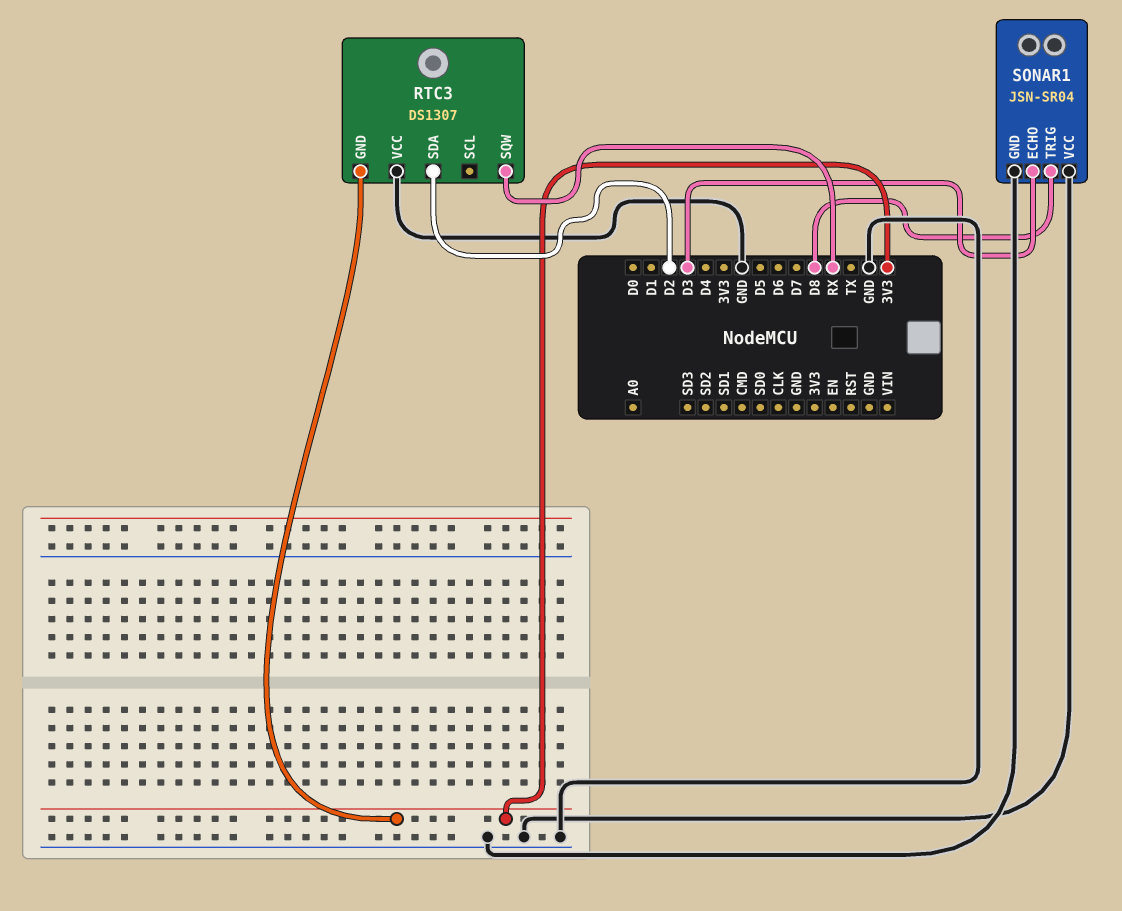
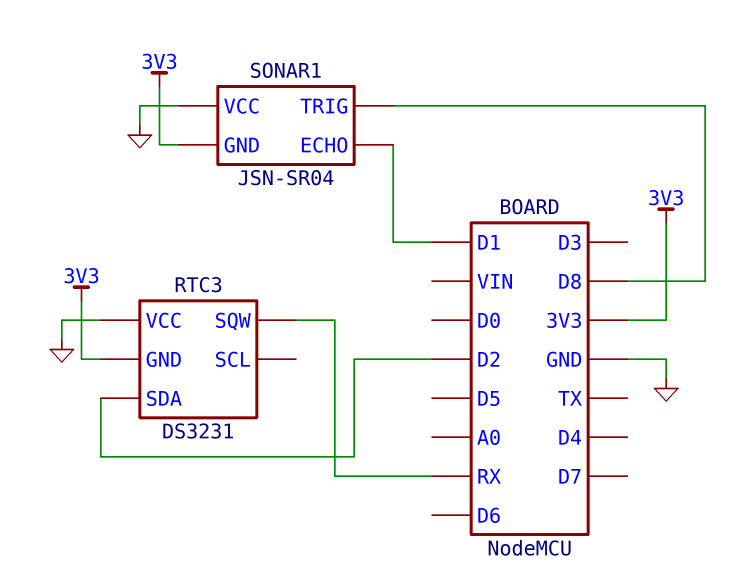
RTC3: DS1307 -> DS3231
SONAR1 pin ECHO: D3 -> D1
SONAR1 pin GND: GND -> 3V3

